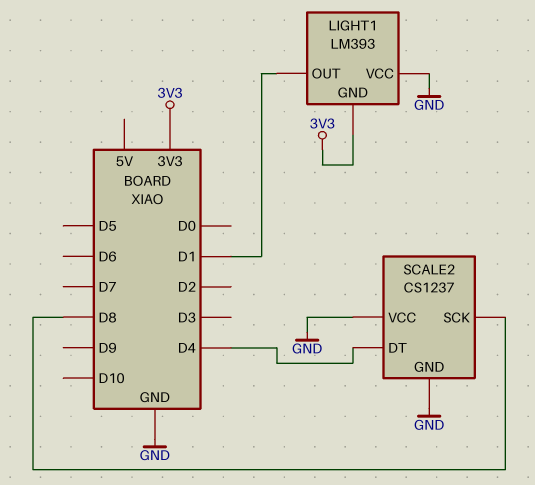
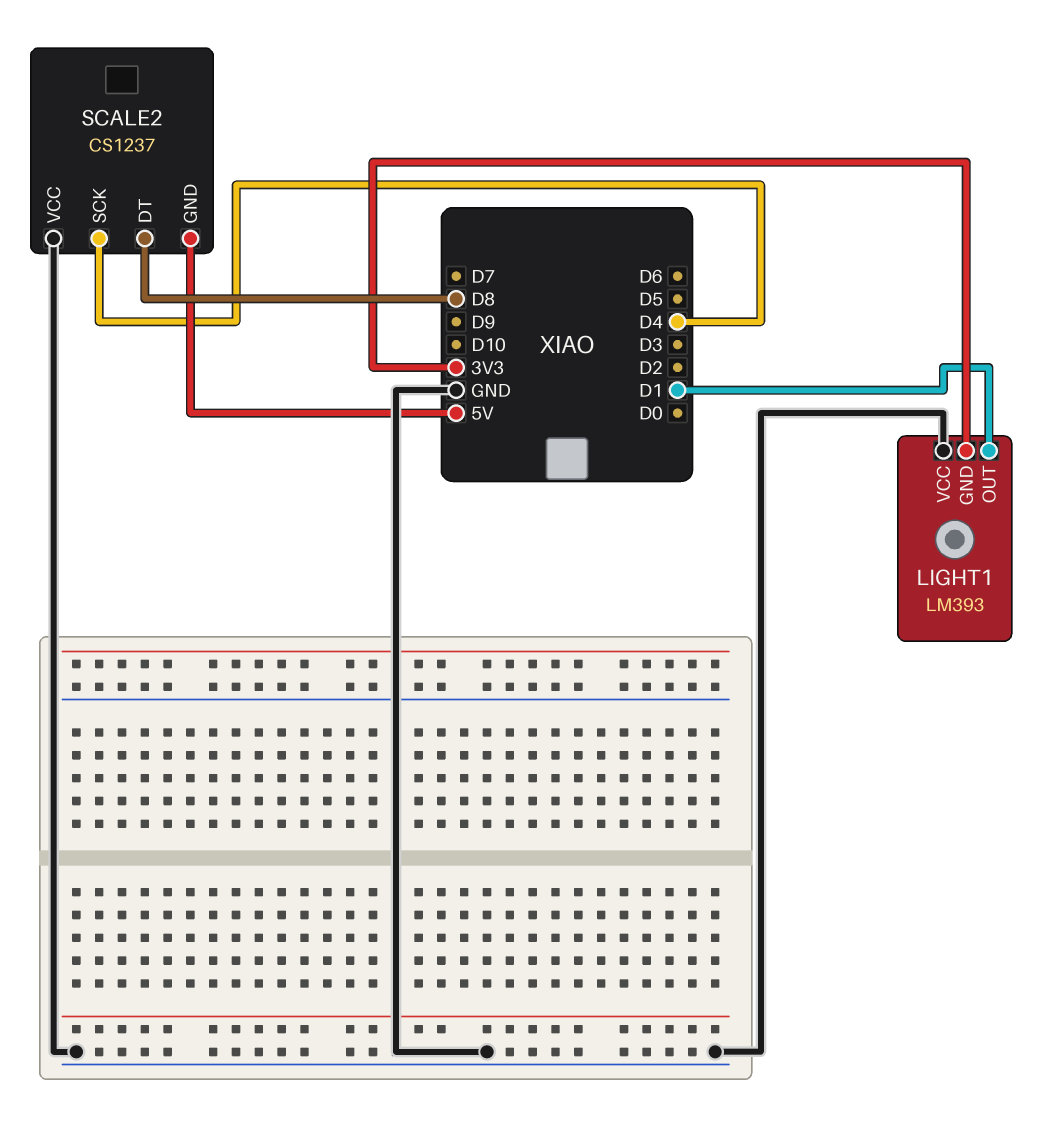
SCALE2 pin DT: D4 -> D8
SCALE2 pin GND: GND -> 5V
SCALE2 pin SCK: D8 -> D4

